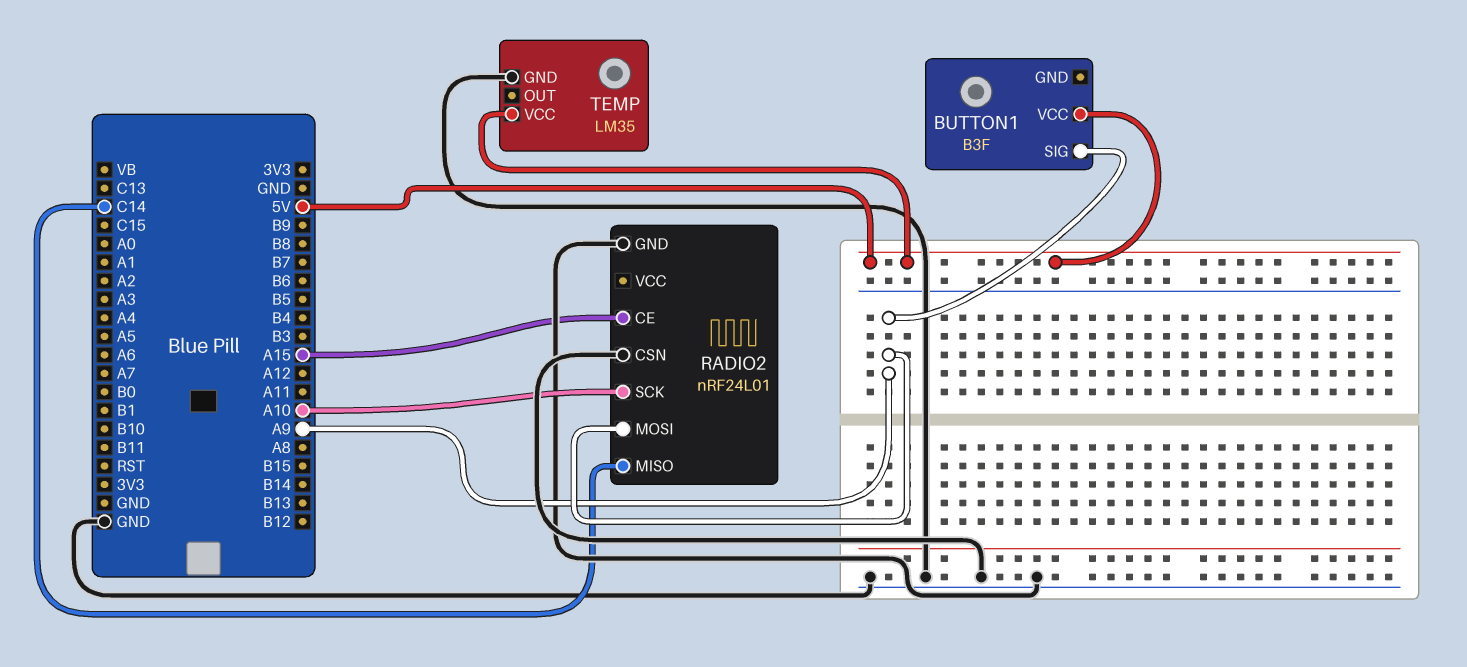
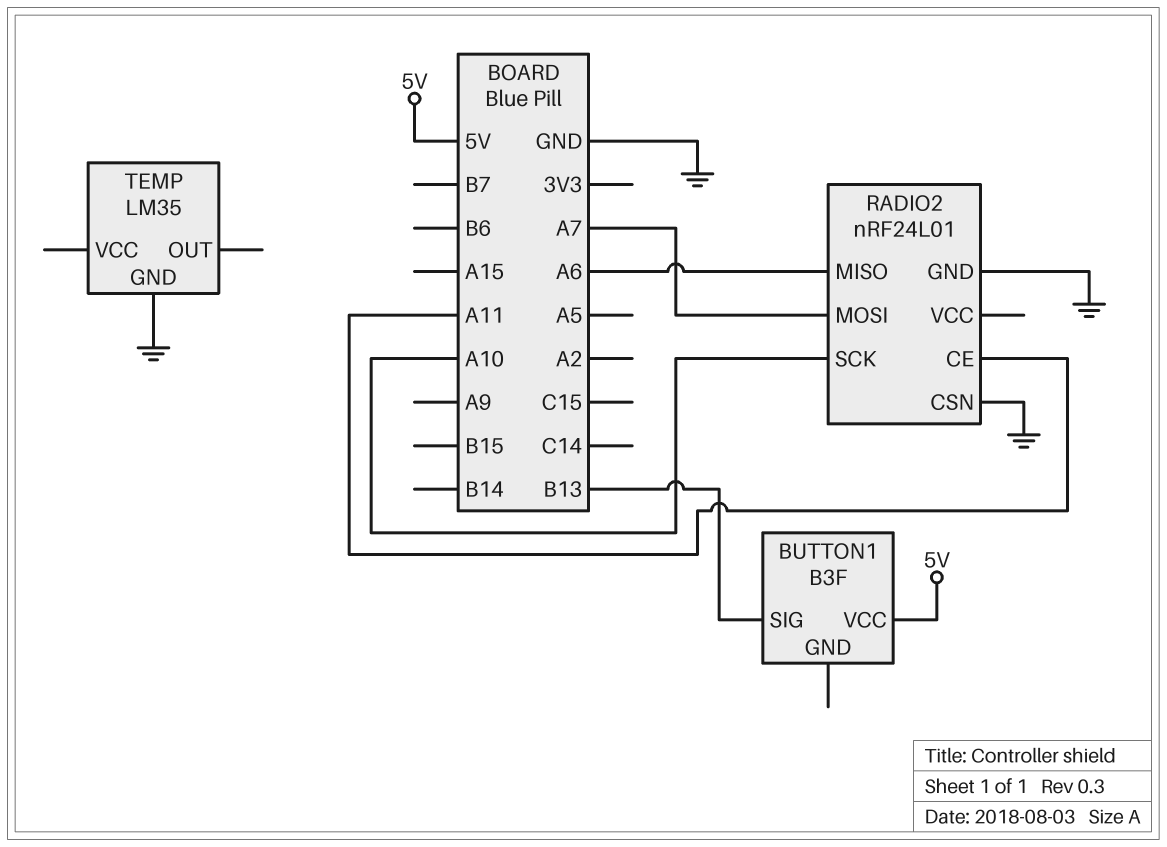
BUTTON1 pin SIG: A9 -> B13
RADIO2 pin CE: A15 -> A11
RADIO2 pin MISO: C14 -> A6
RADIO2 pin MOSI: A9 -> A7
TEMP pin VCC: 5V -> none

